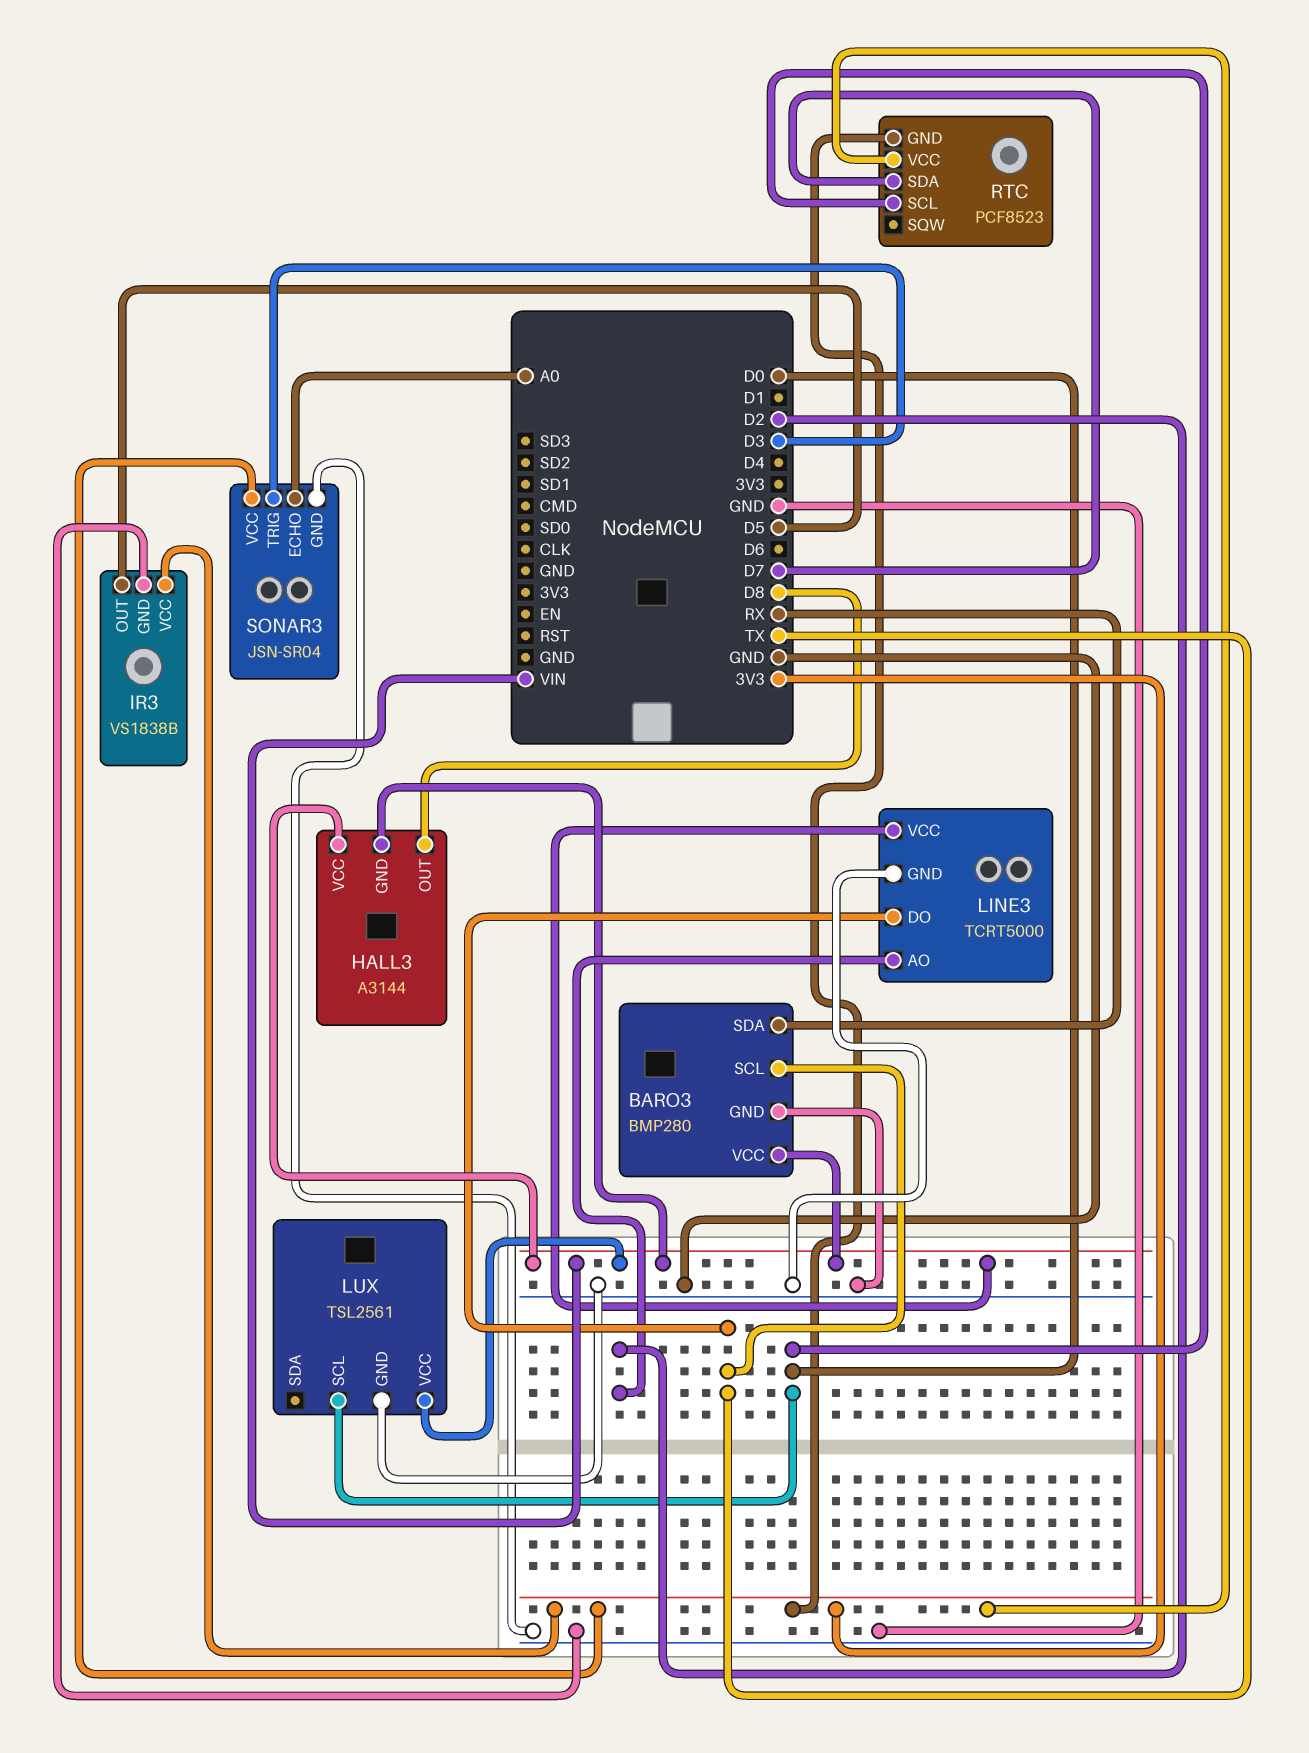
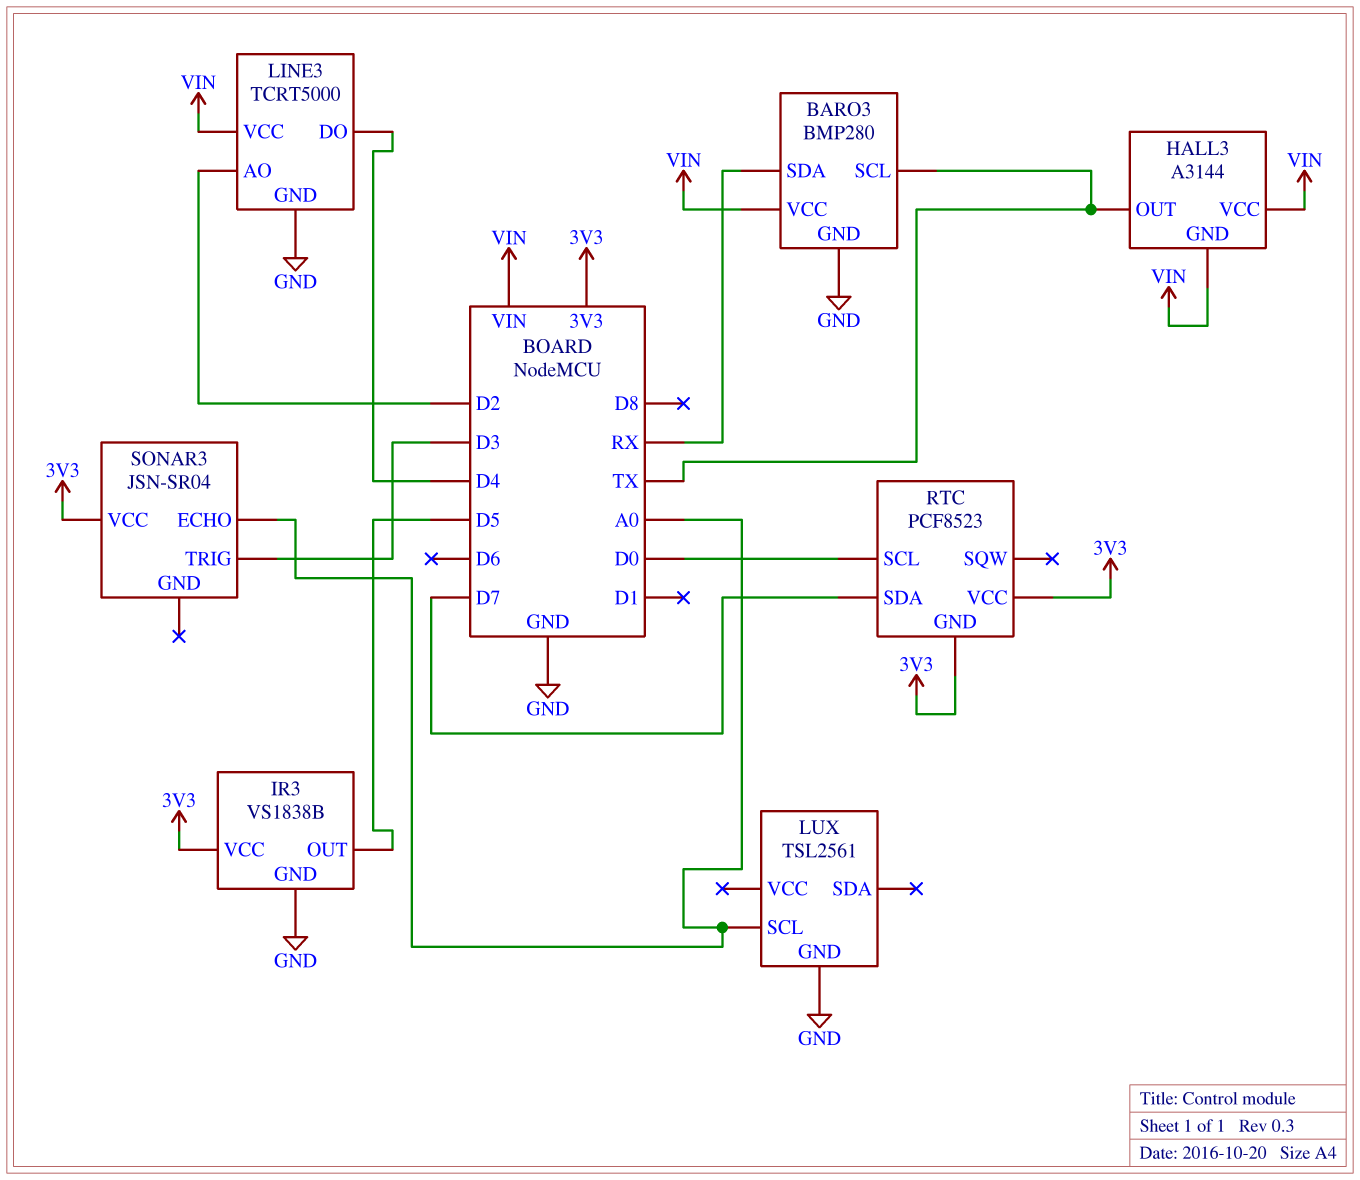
HALL3 pin OUT: D8 -> TX
LINE3 pin DO: TX -> D4
LUX pin SCL: D0 -> A0
LUX pin VCC: VIN -> none
SONAR3 pin GND: GND -> none

